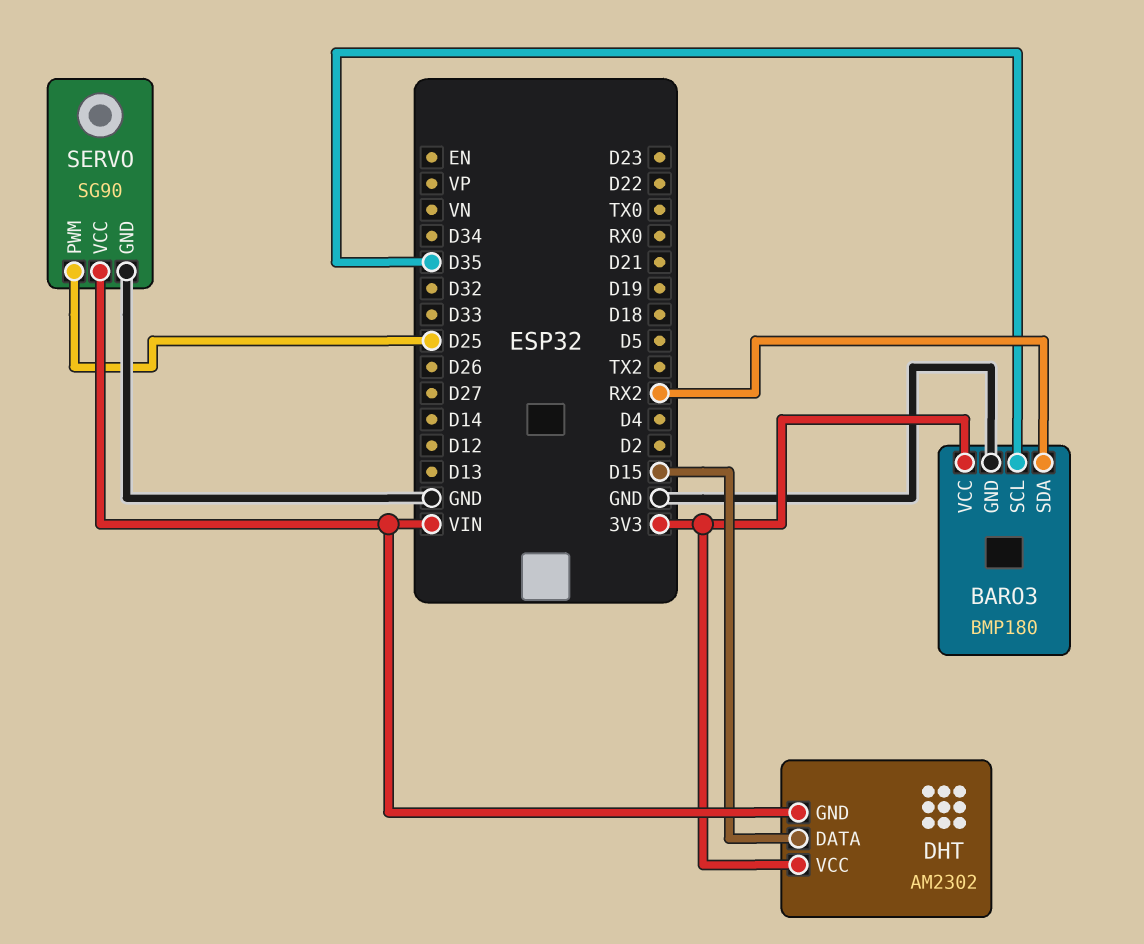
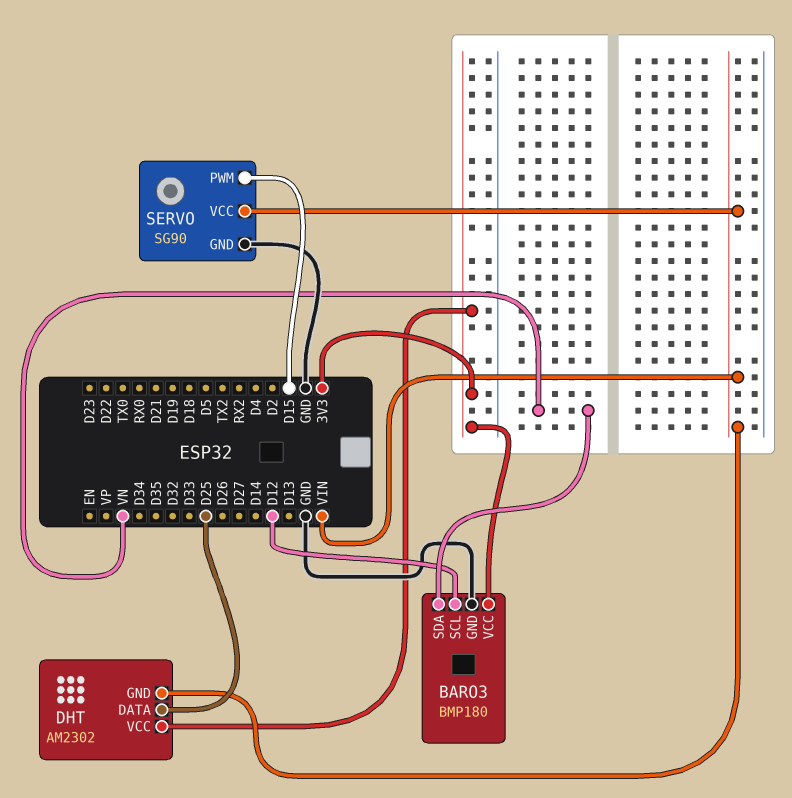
BARO3 pin SCL: D35 -> D12
BARO3 pin SDA: RX2 -> VN
DHT pin DATA: D15 -> D25
SERVO pin PWM: D25 -> D15

